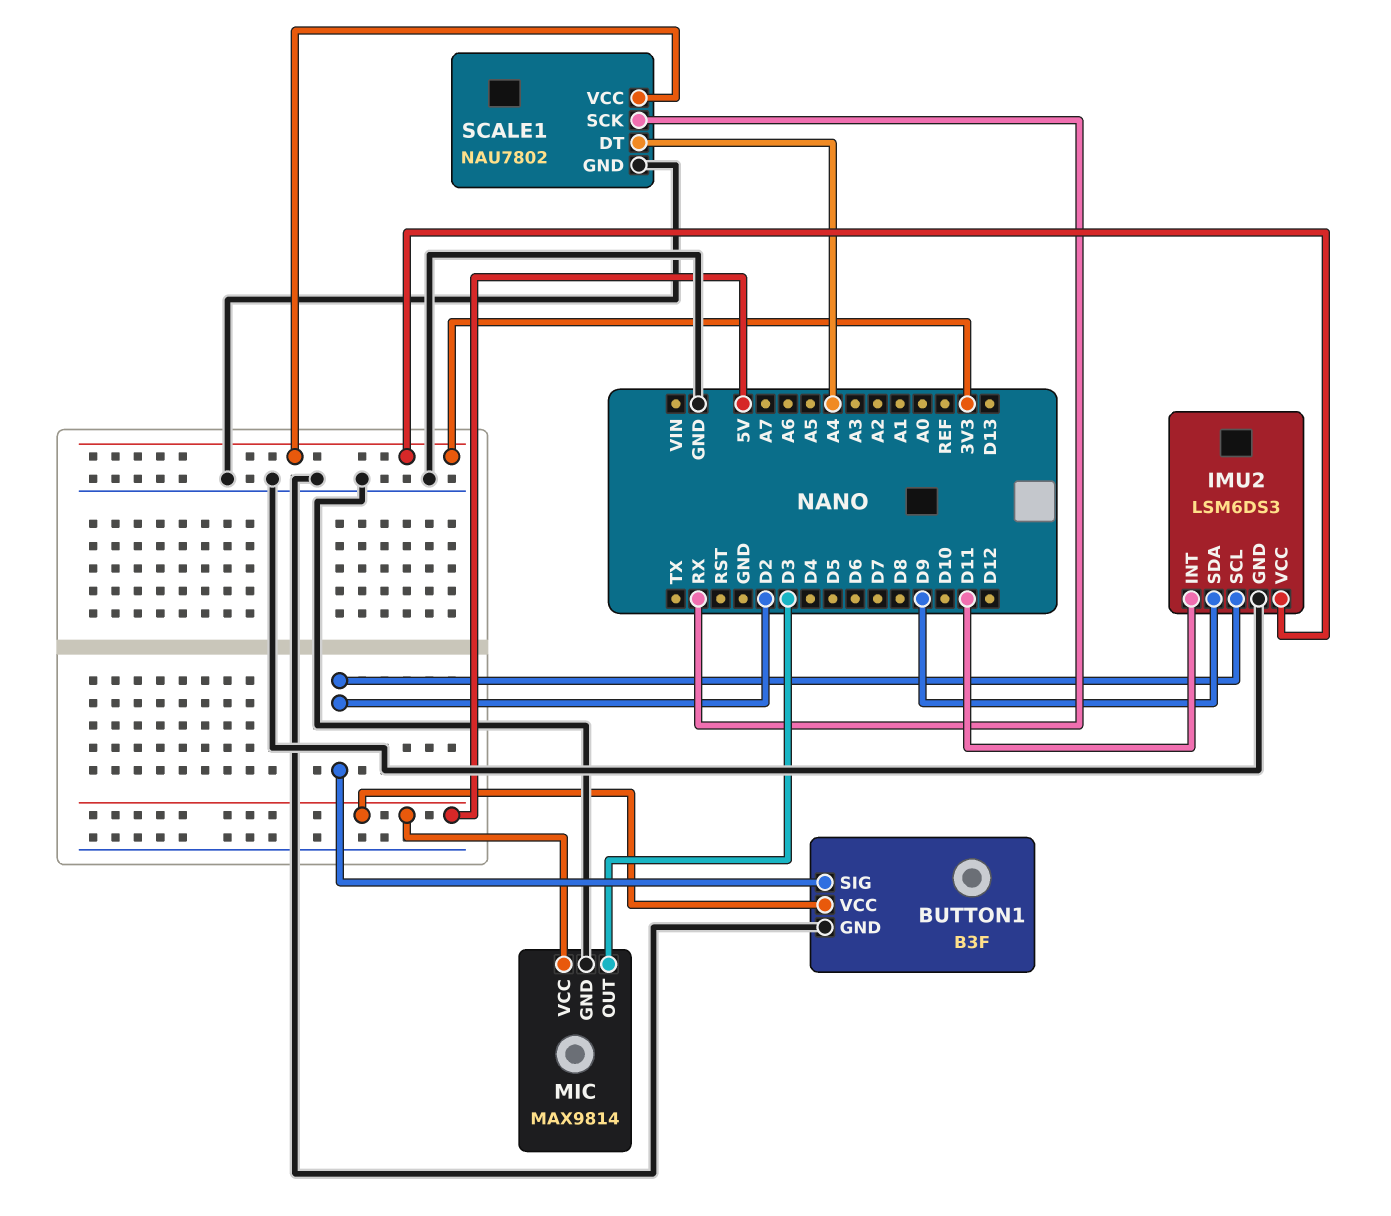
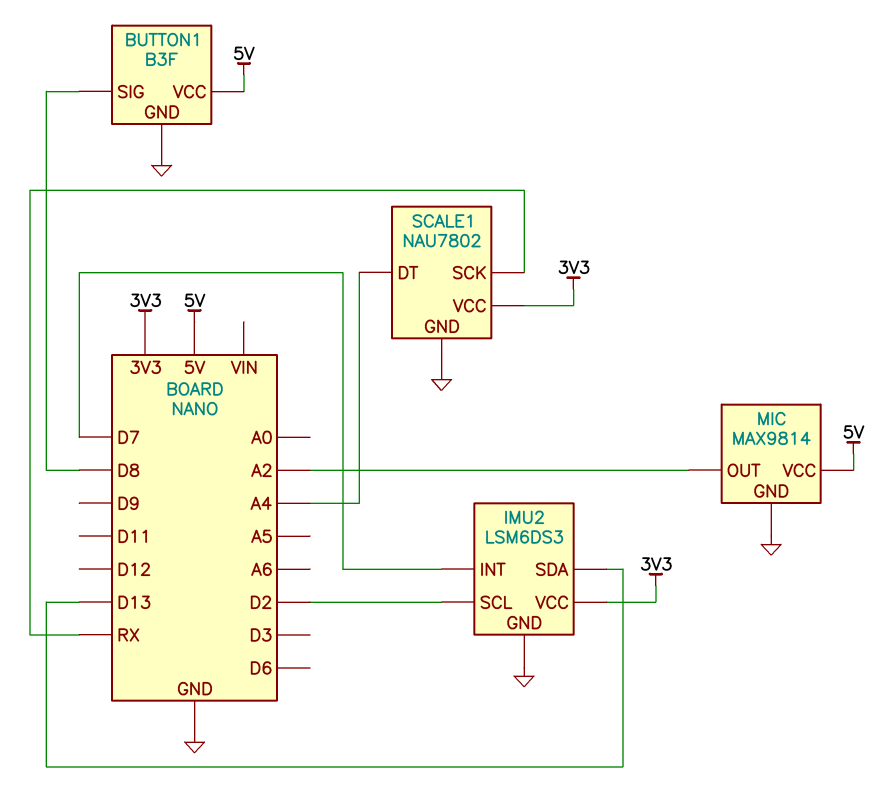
BUTTON1 pin SIG: D2 -> D8
IMU2 pin INT: D11 -> D7
IMU2 pin SDA: D9 -> D13
MIC pin OUT: D3 -> A2

